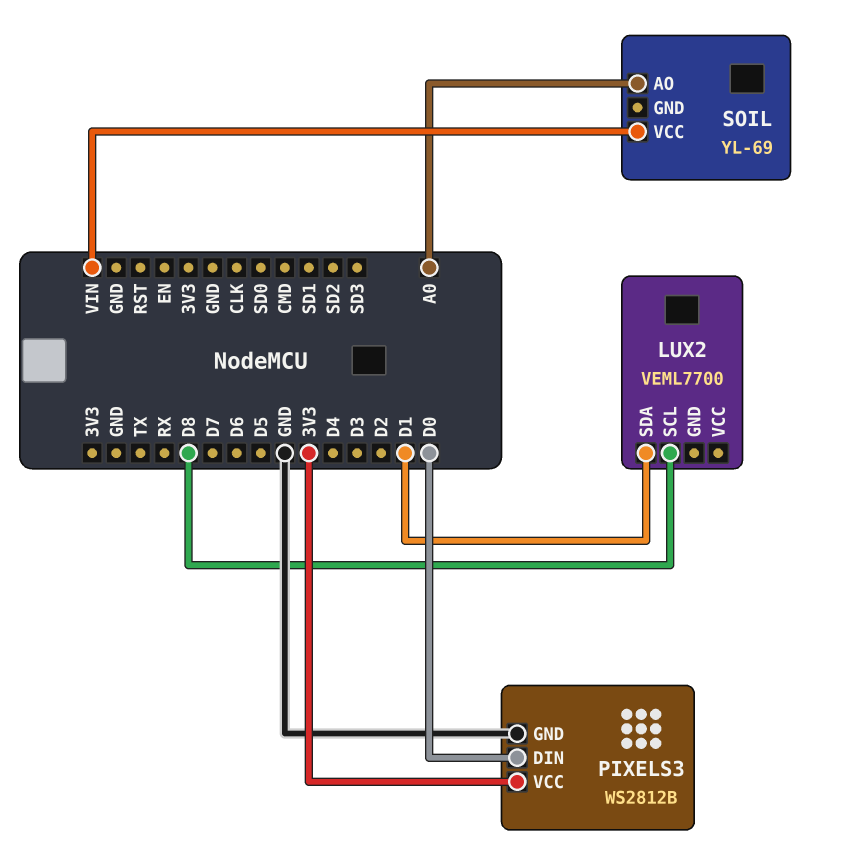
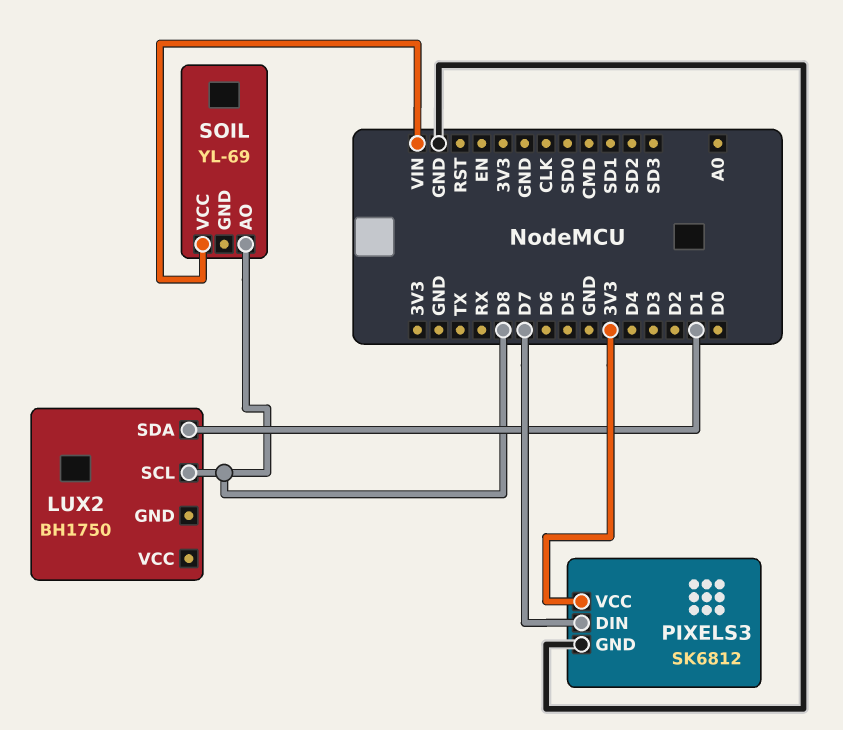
LUX2: VEML7700 -> BH1750
PIXELS3: WS2812B -> SK6812
PIXELS3 pin DIN: D0 -> D7
SOIL pin AO: A0 -> D8

